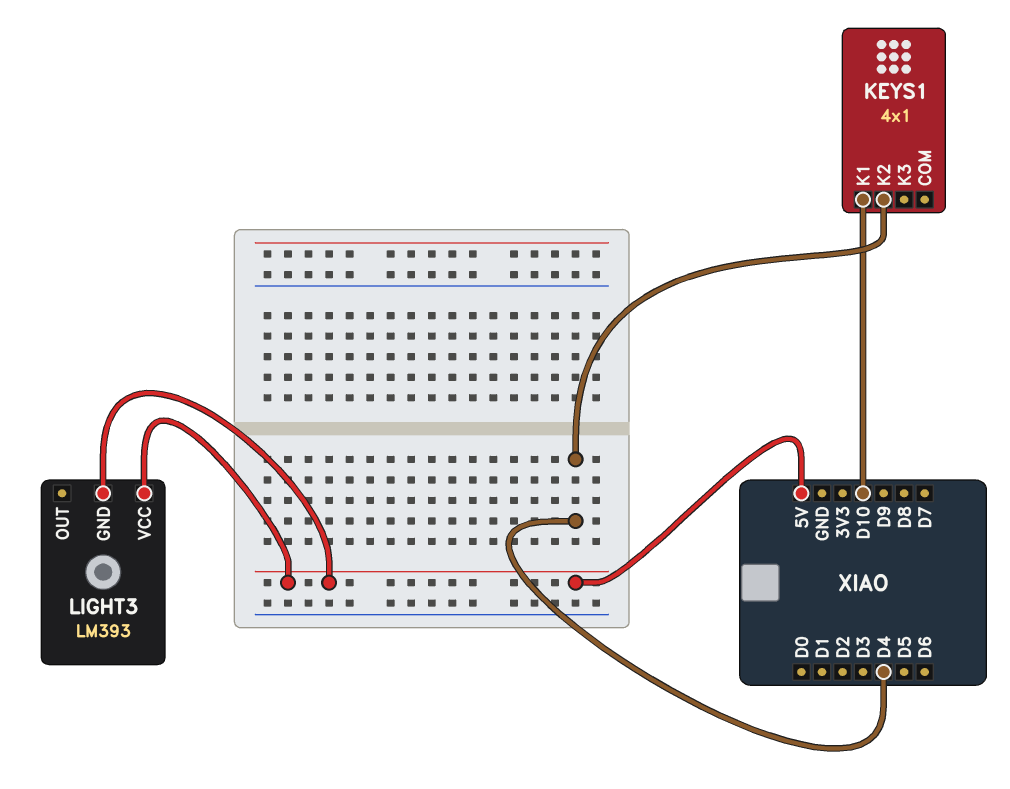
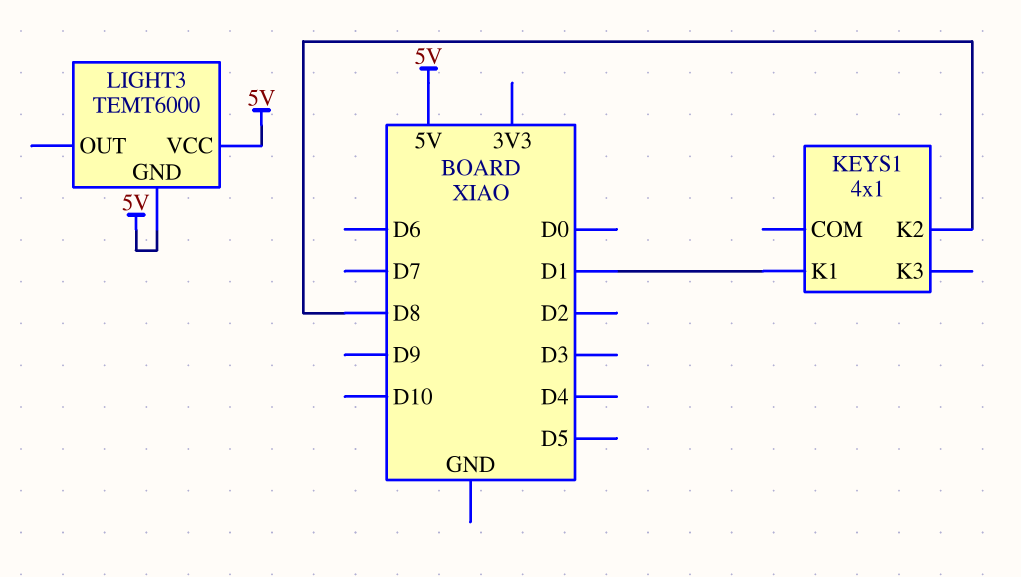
KEYS1 pin K1: D10 -> D1
KEYS1 pin K2: D4 -> D8
LIGHT3: LM393 -> TEMT6000

